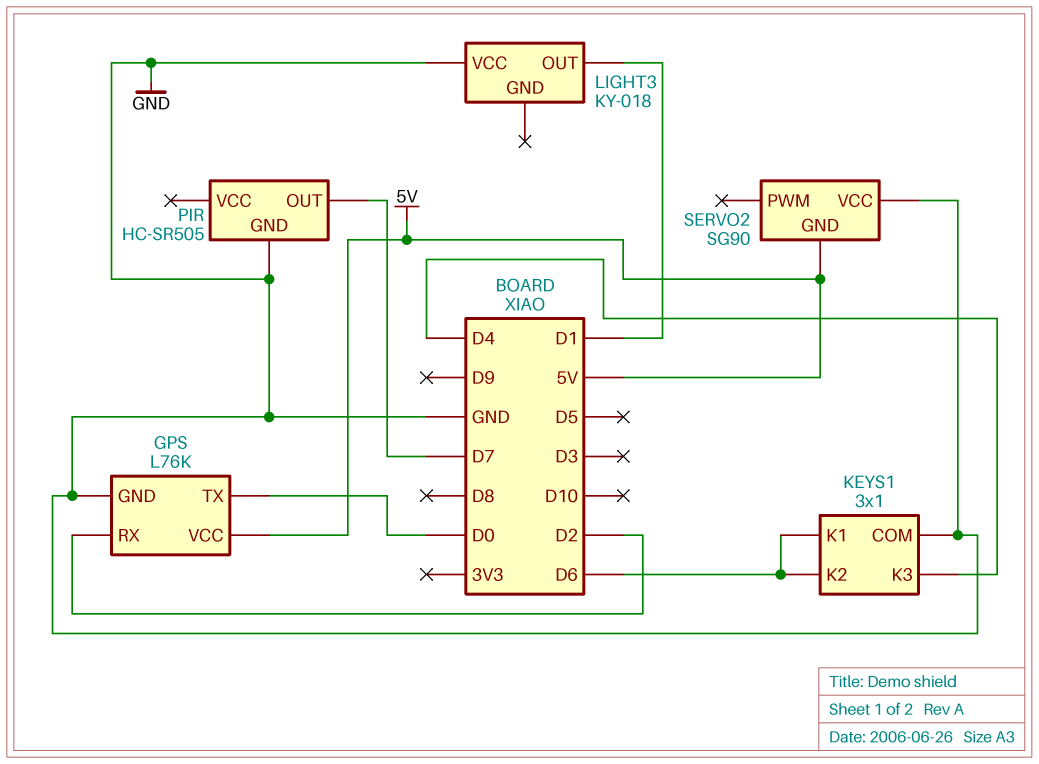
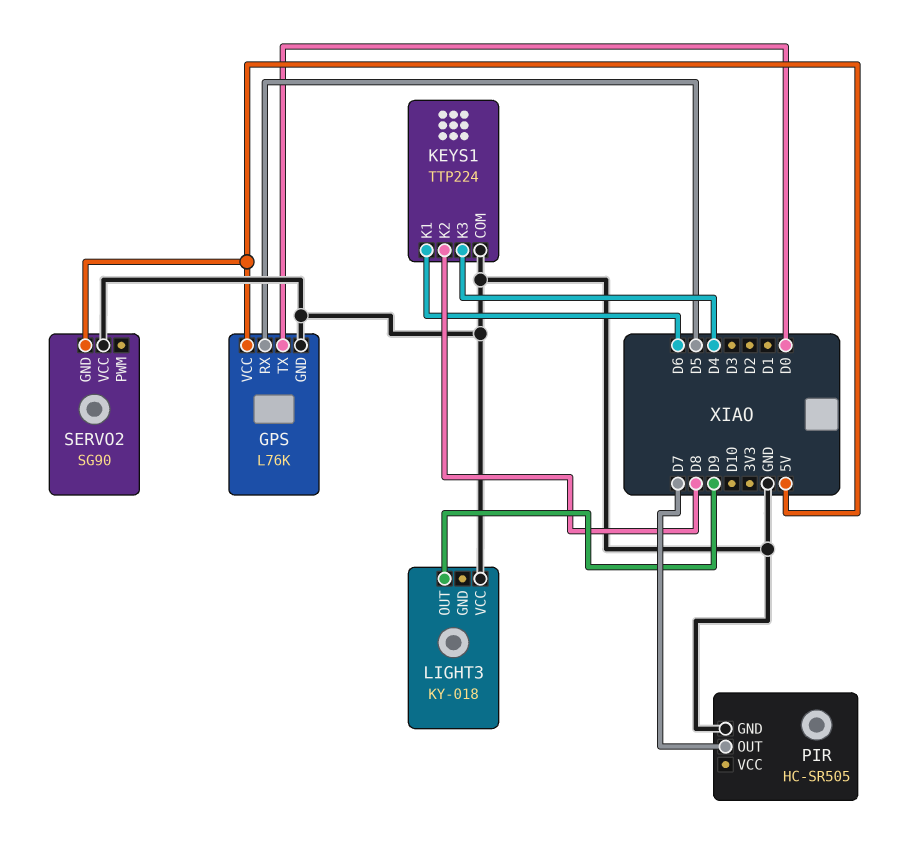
GPS pin RX: D2 -> D5
KEYS1: 3x1 -> TTP224
KEYS1 pin K2: D6 -> D8
LIGHT3 pin OUT: D1 -> D9

